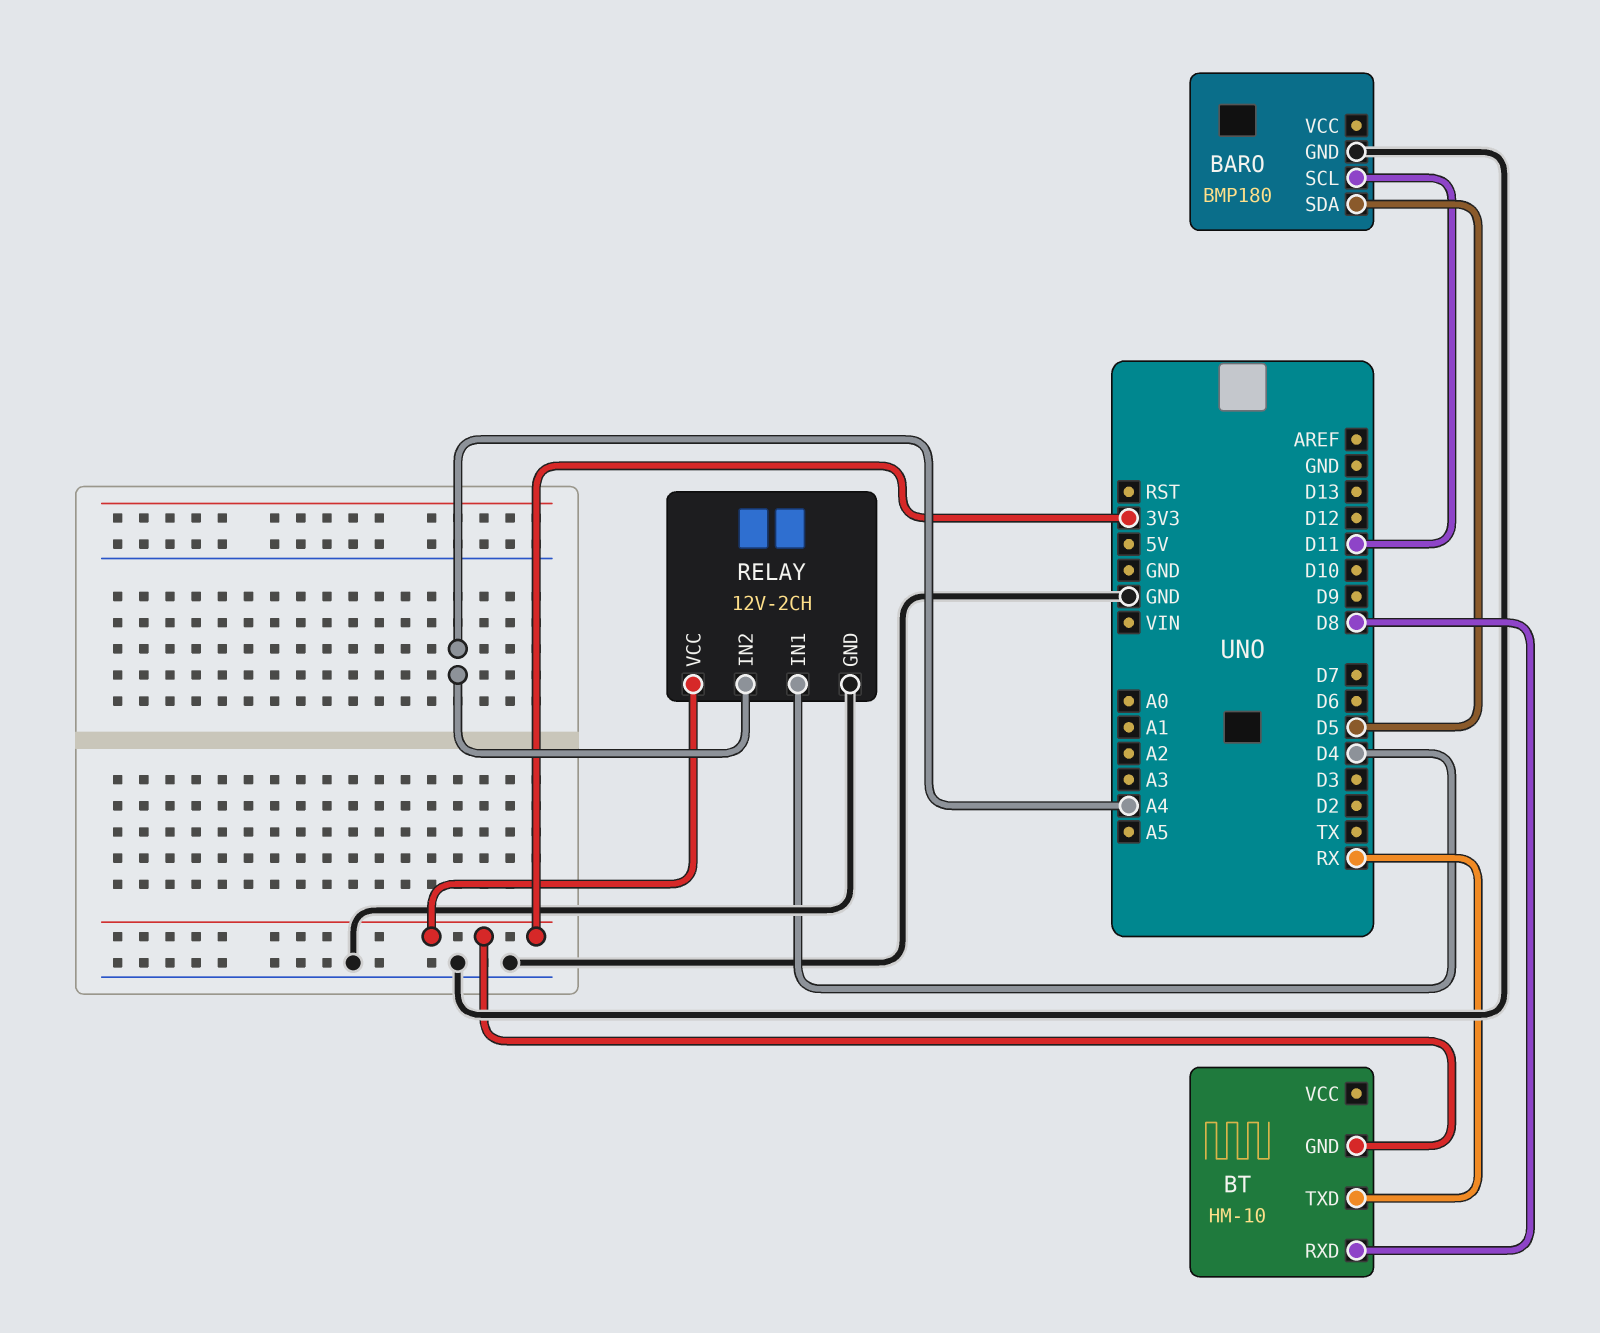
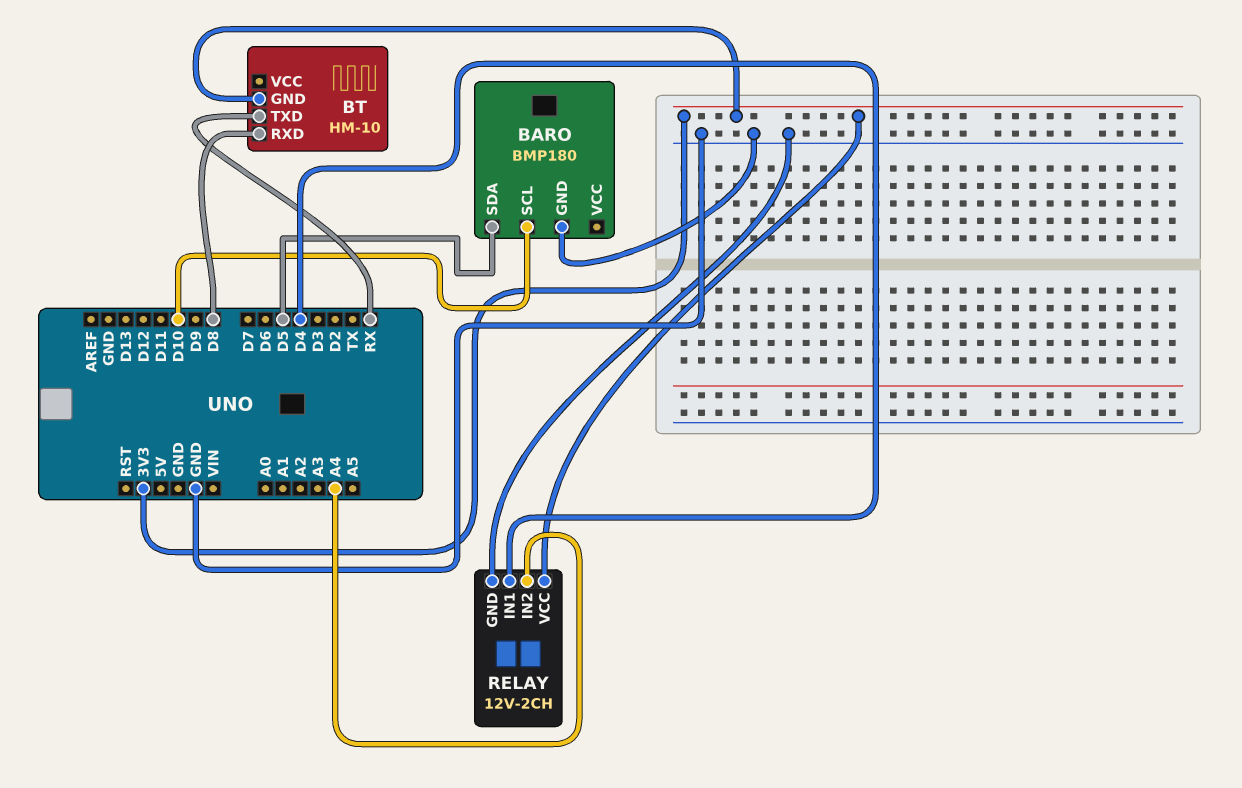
BARO pin SCL: D11 -> D10

